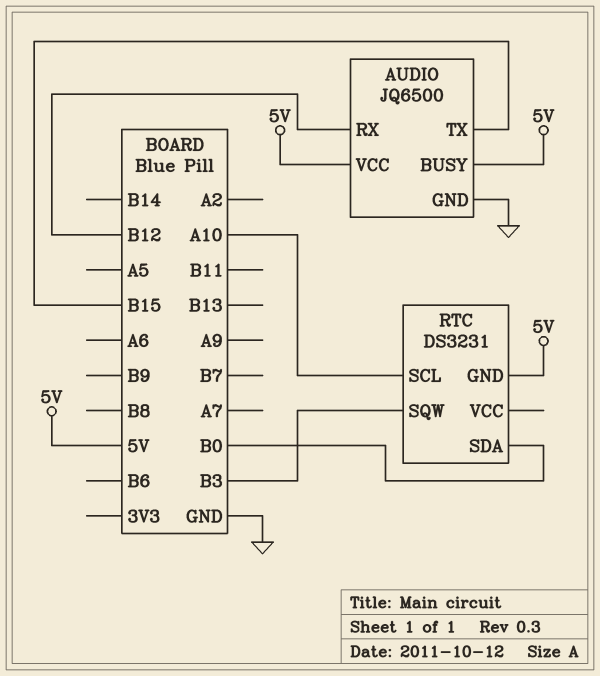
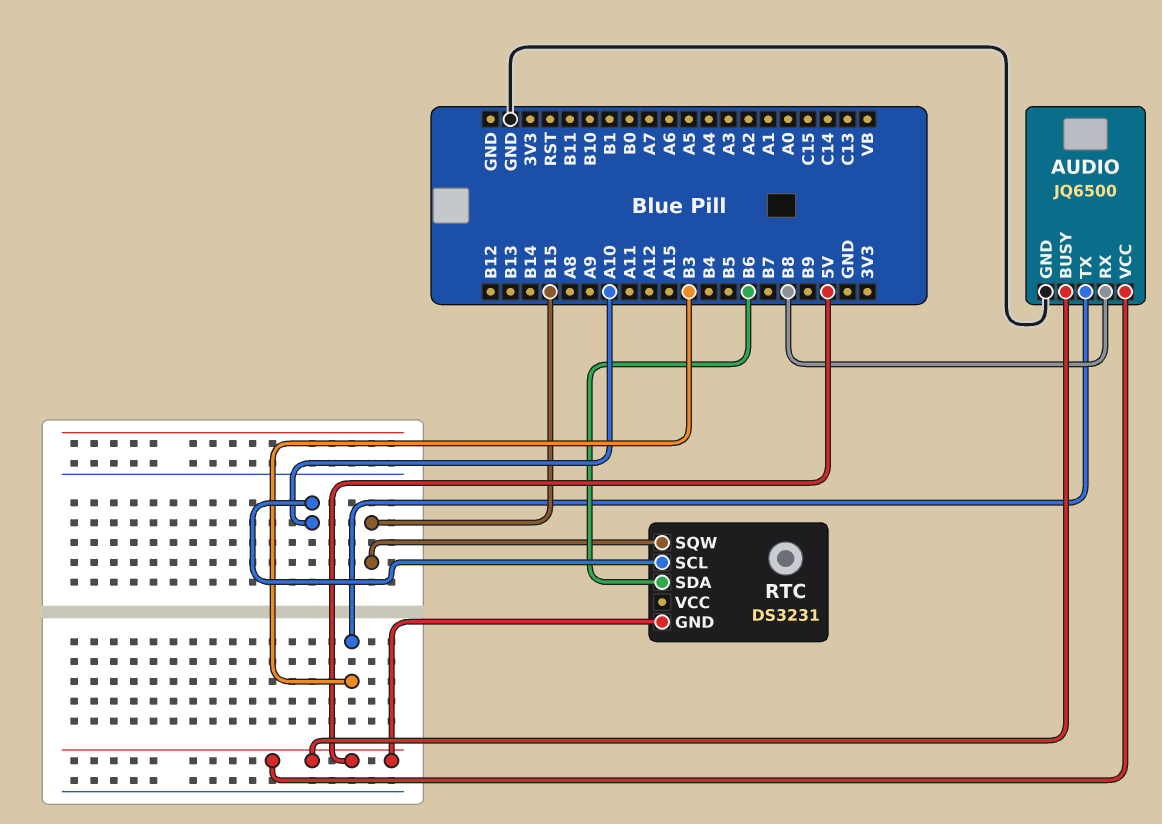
AUDIO pin RX: B12 -> B8
AUDIO pin TX: B15 -> B3
RTC pin SDA: B0 -> B6
RTC pin SQW: B3 -> B15

